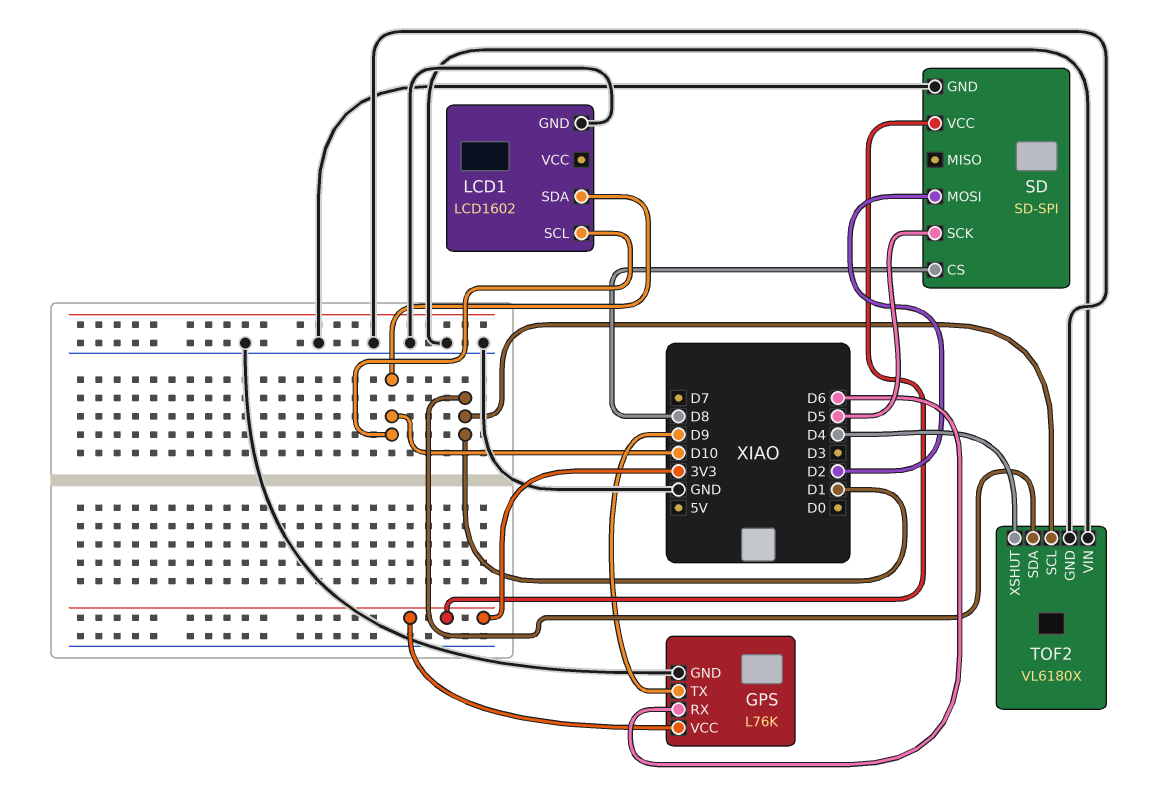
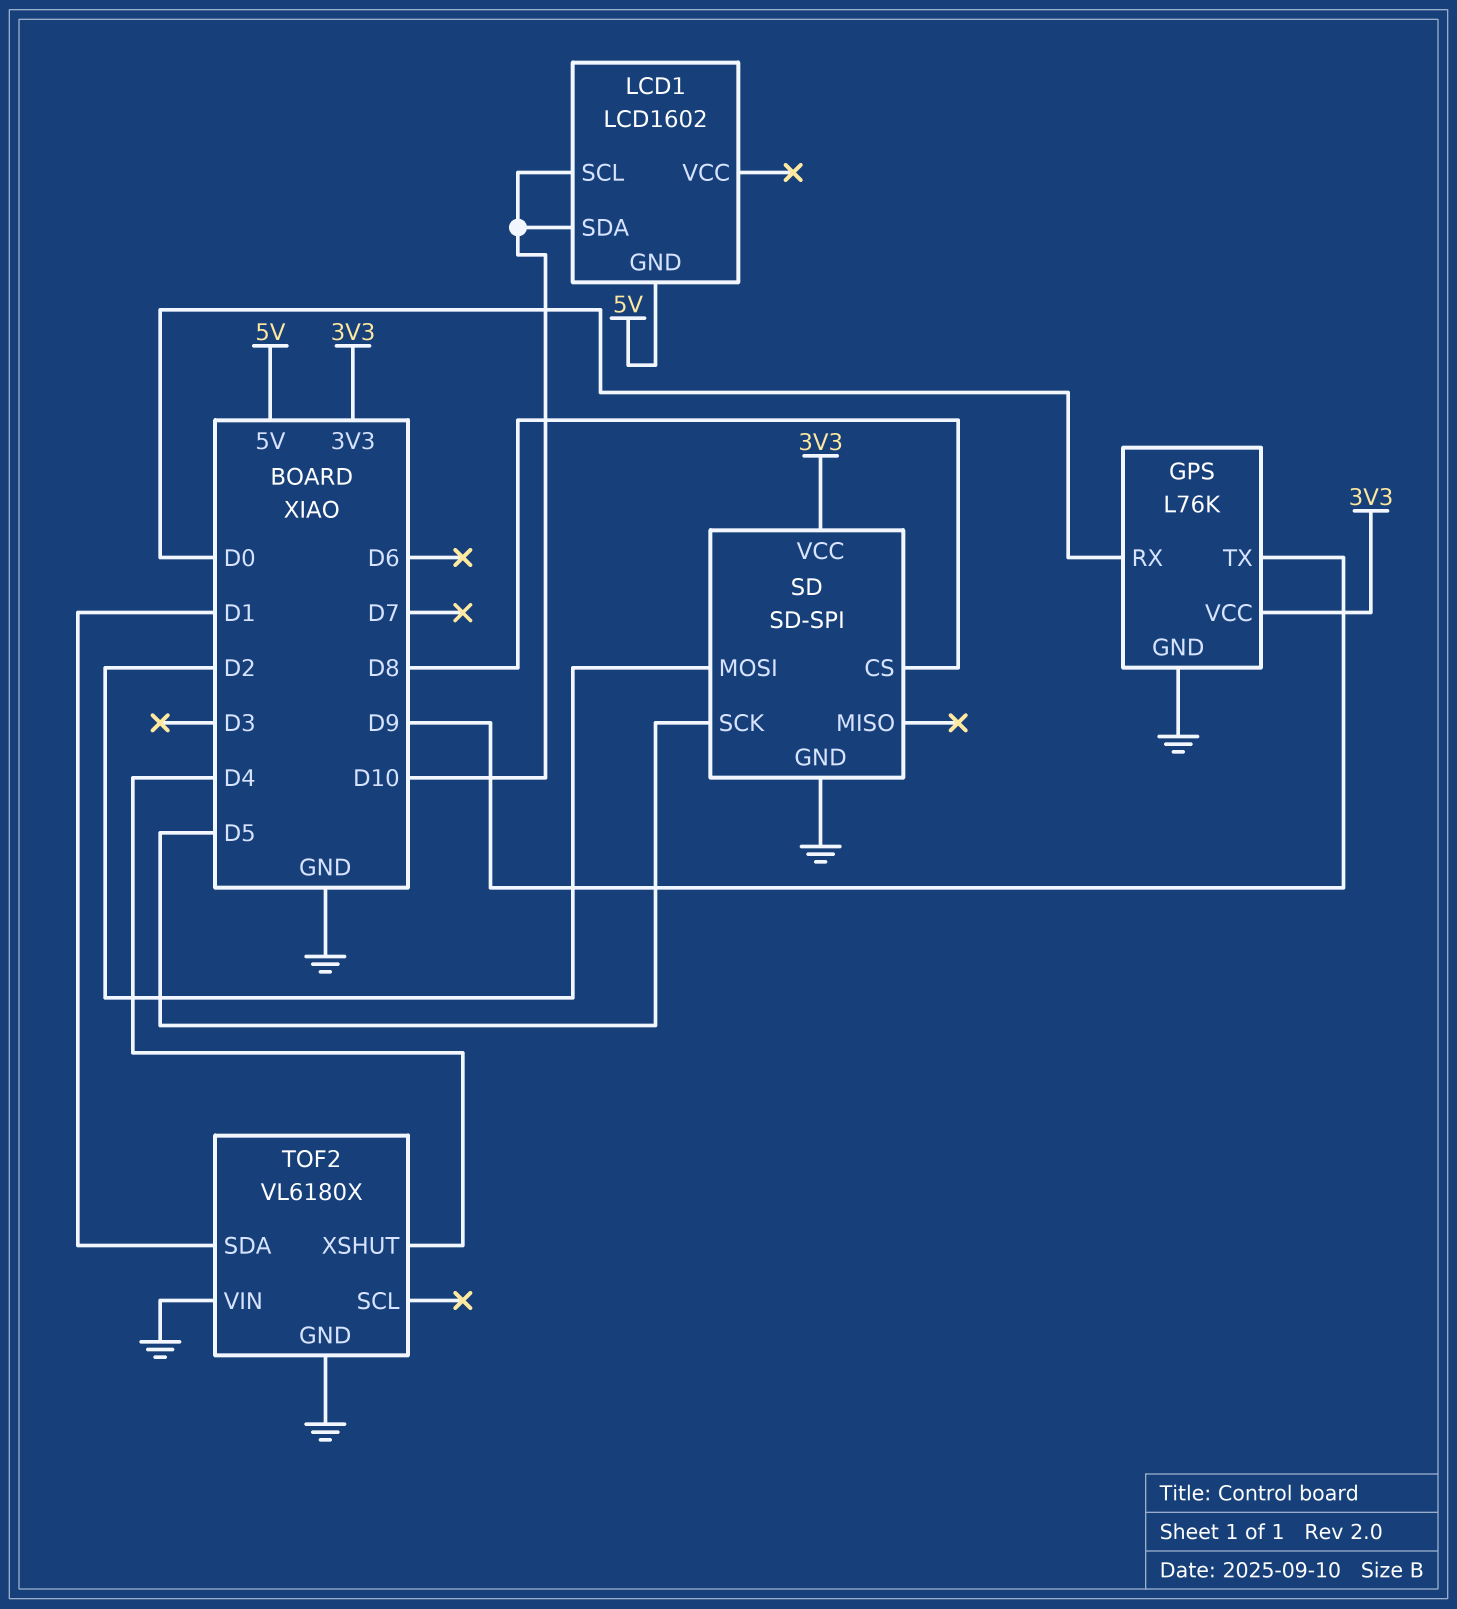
GPS pin RX: D6 -> D0
LCD1 pin GND: GND -> 5V
TOF2 pin SCL: D1 -> none

